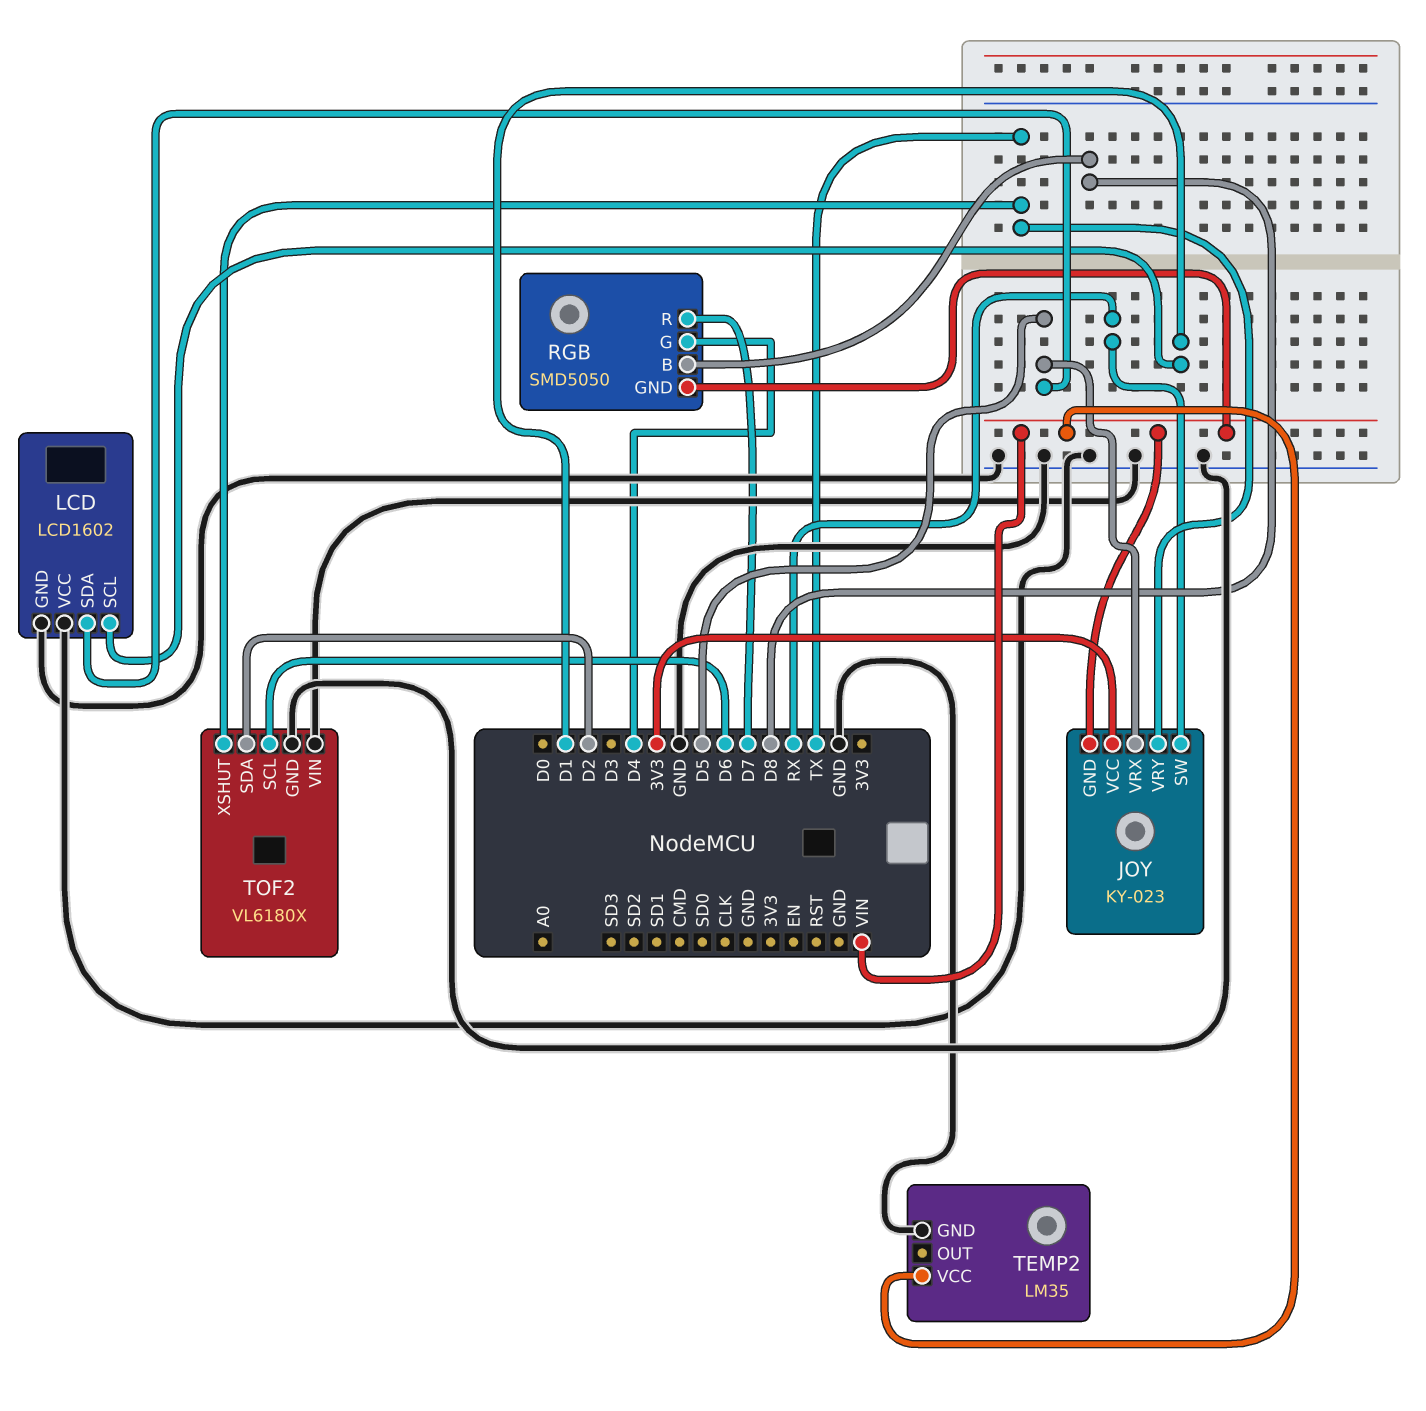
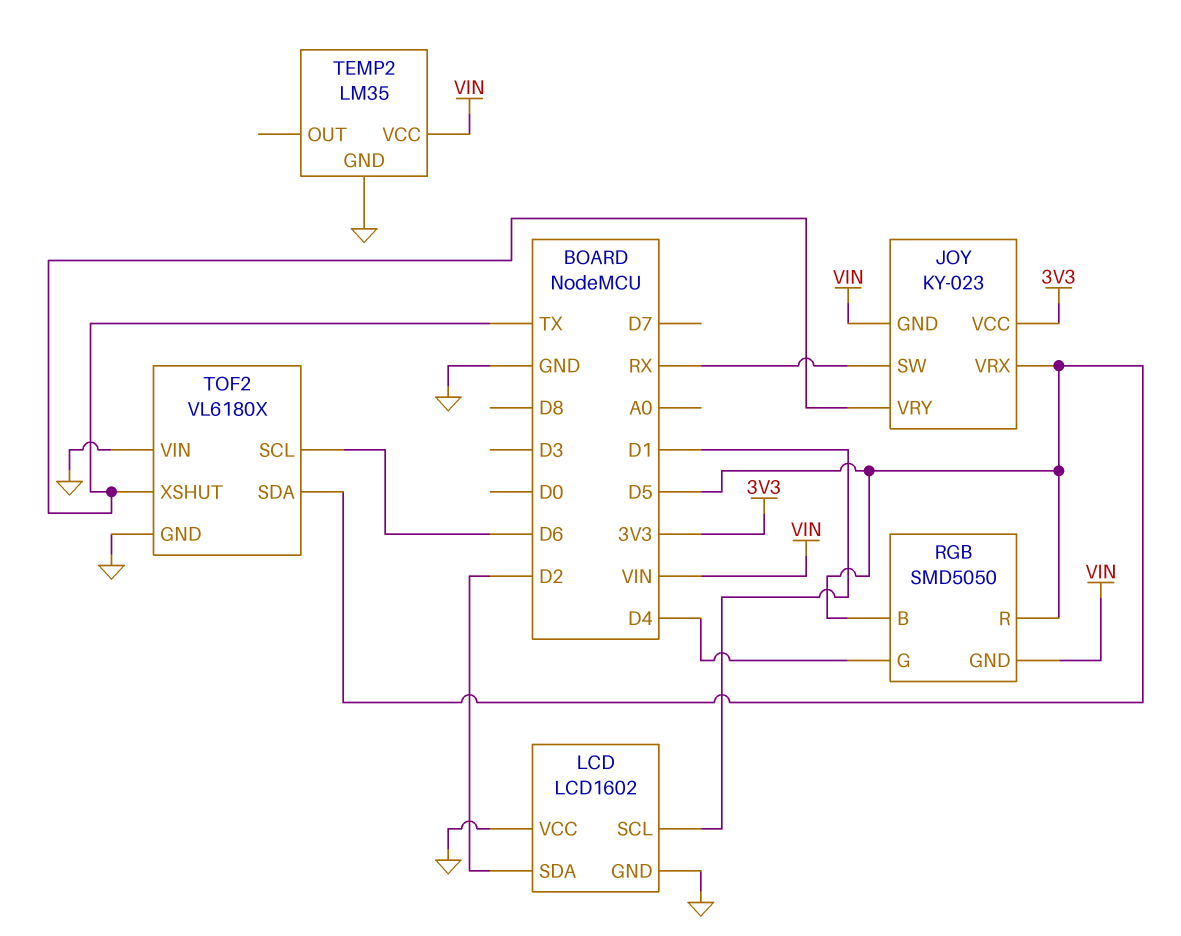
LCD pin SDA: D5 -> D2
RGB pin B: D8 -> D5
RGB pin R: D7 -> D5
TOF2 pin SDA: D2 -> D5

